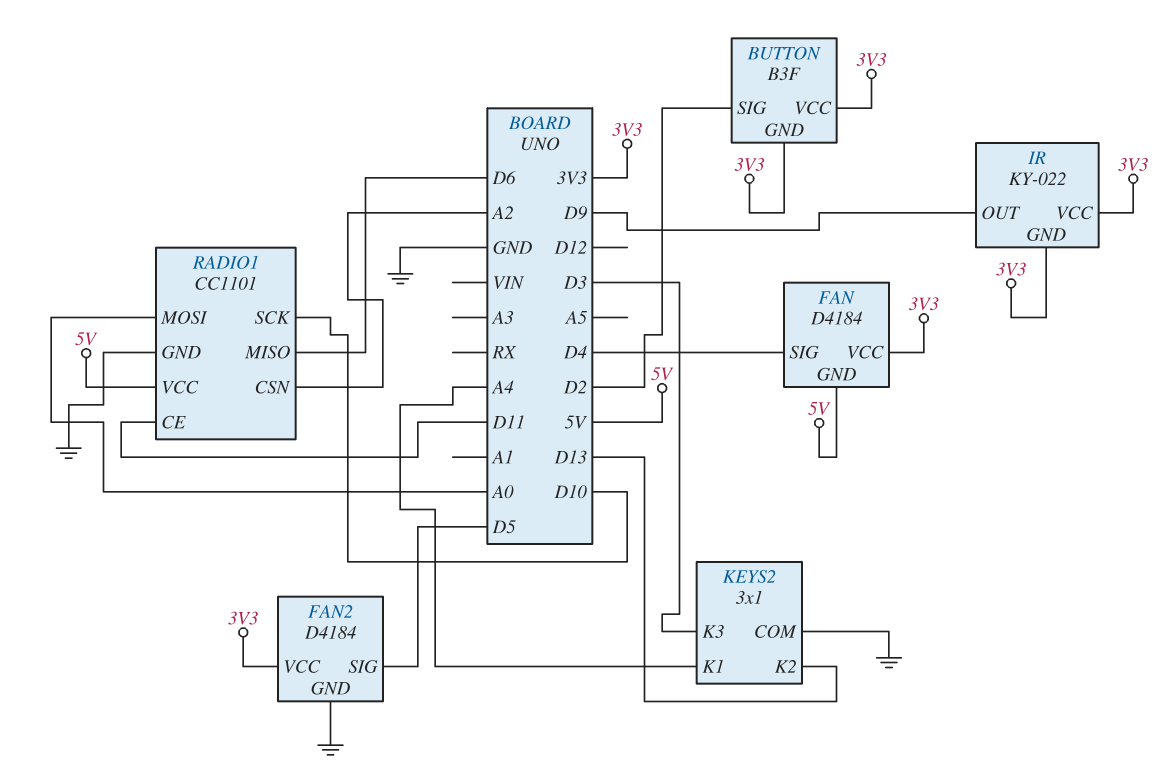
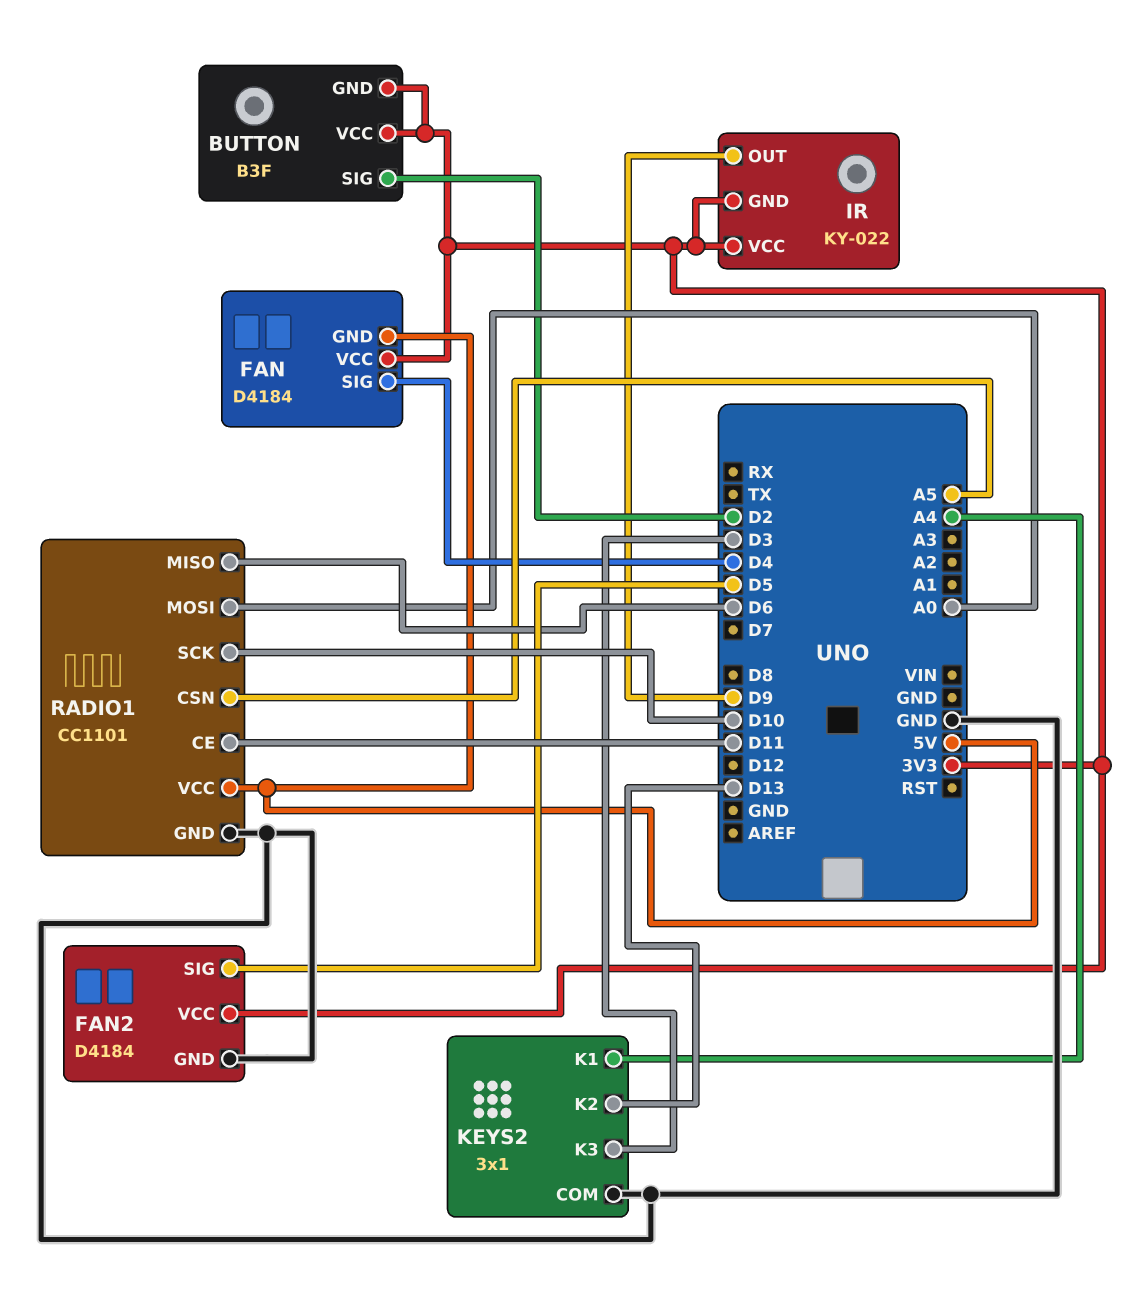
RADIO1 pin CSN: A2 -> A5

